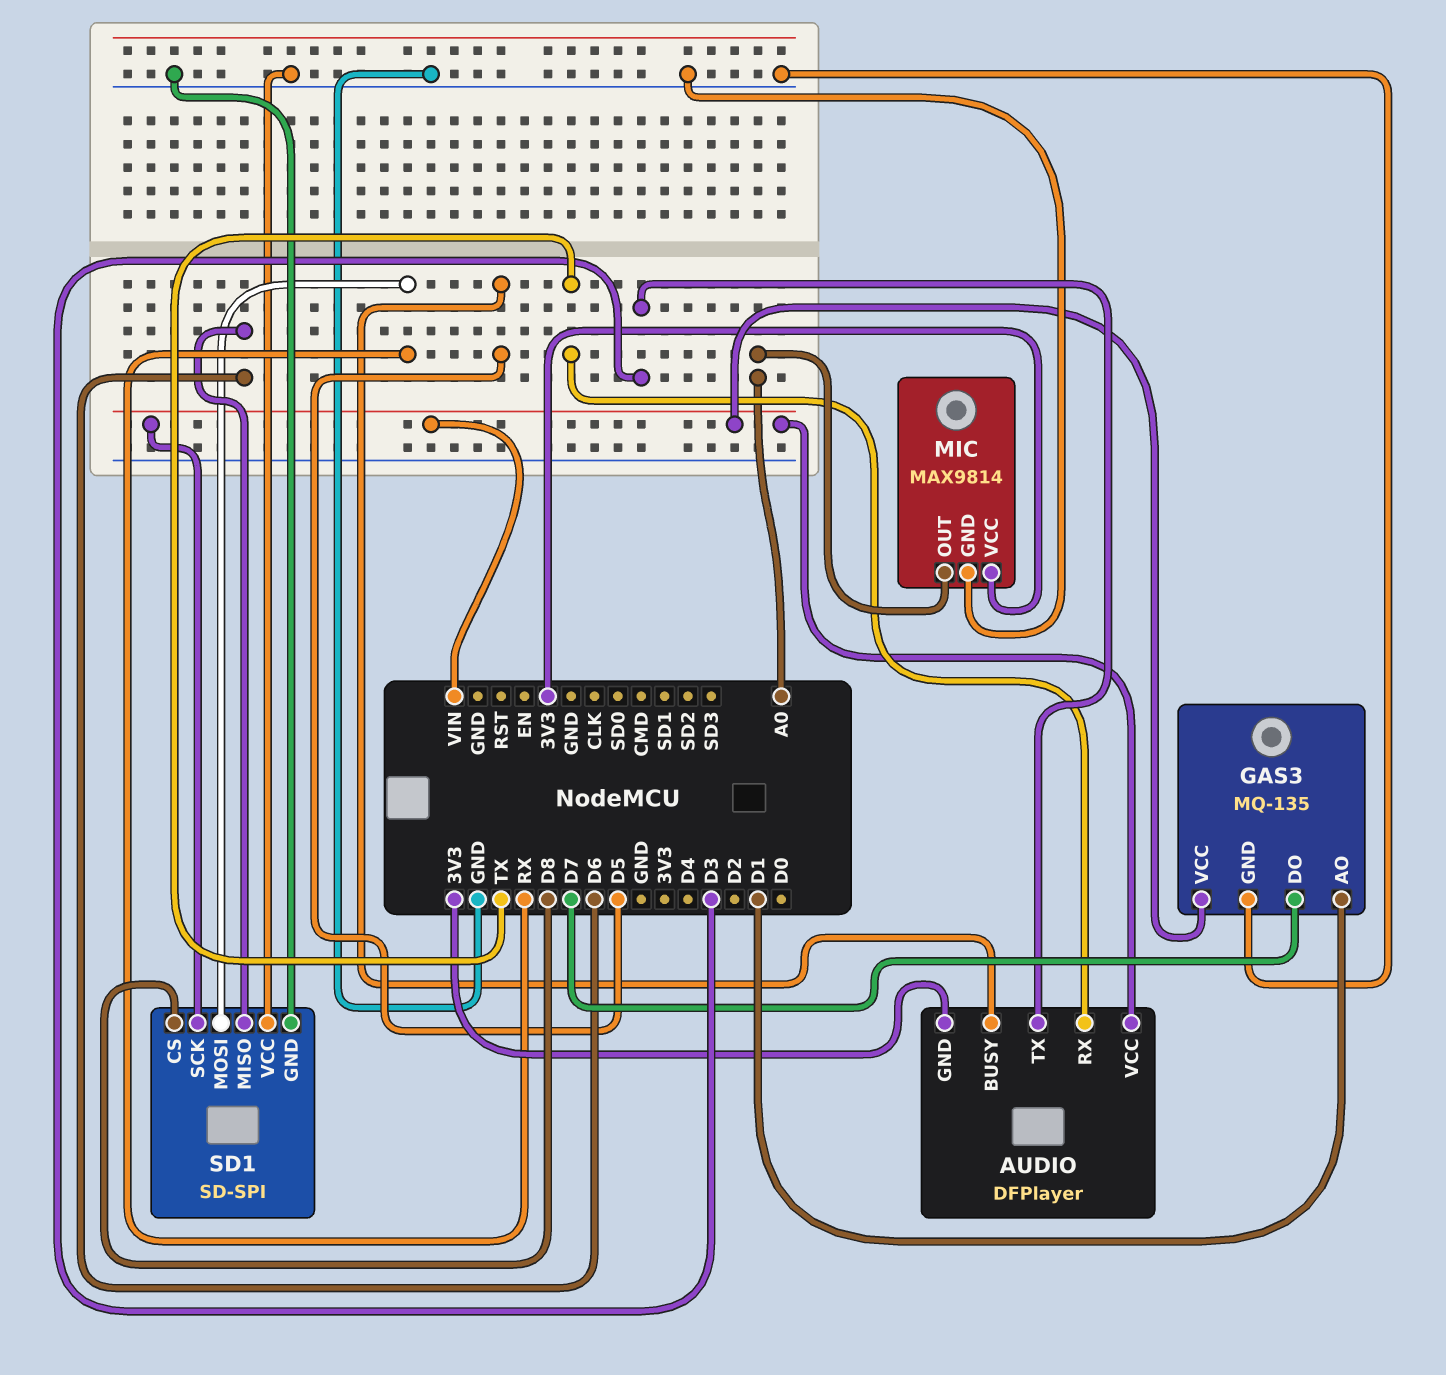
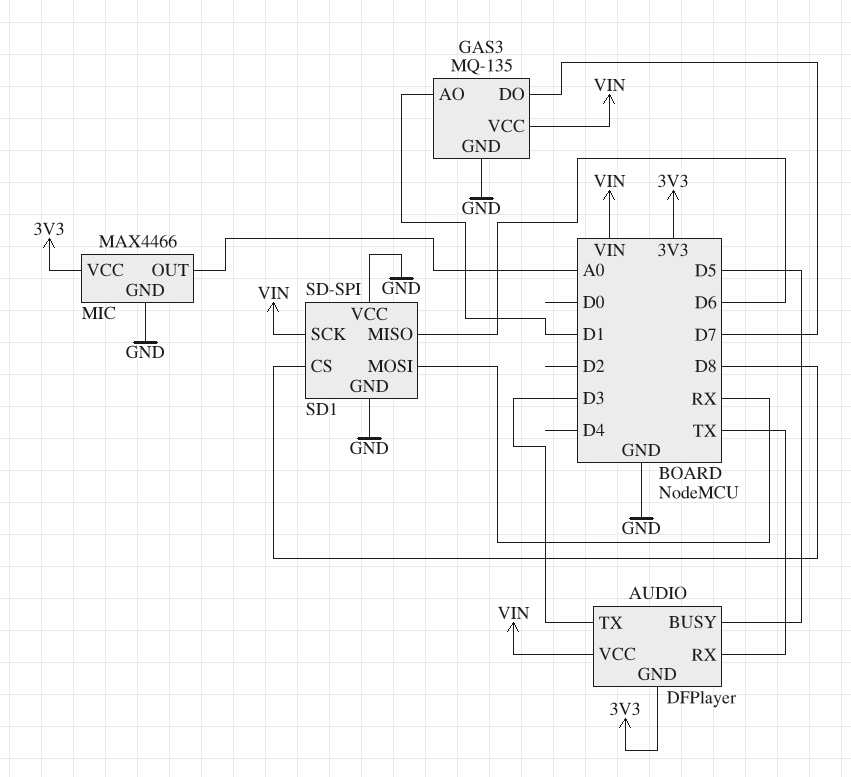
MIC: MAX9814 -> MAX4466

